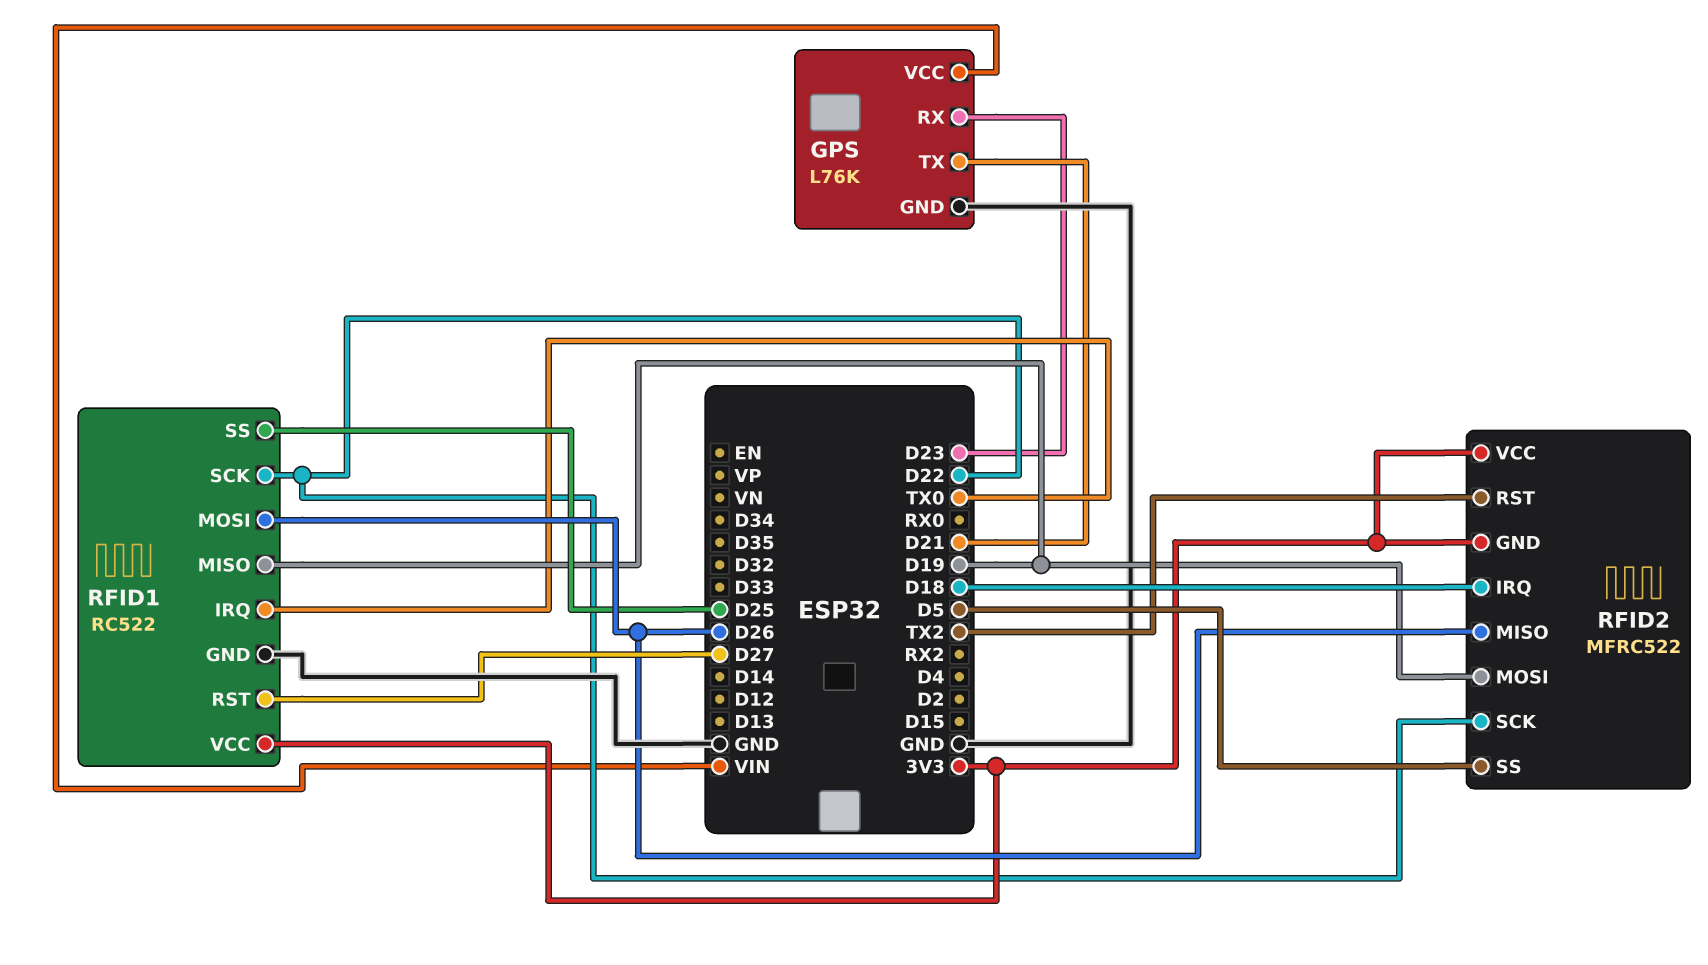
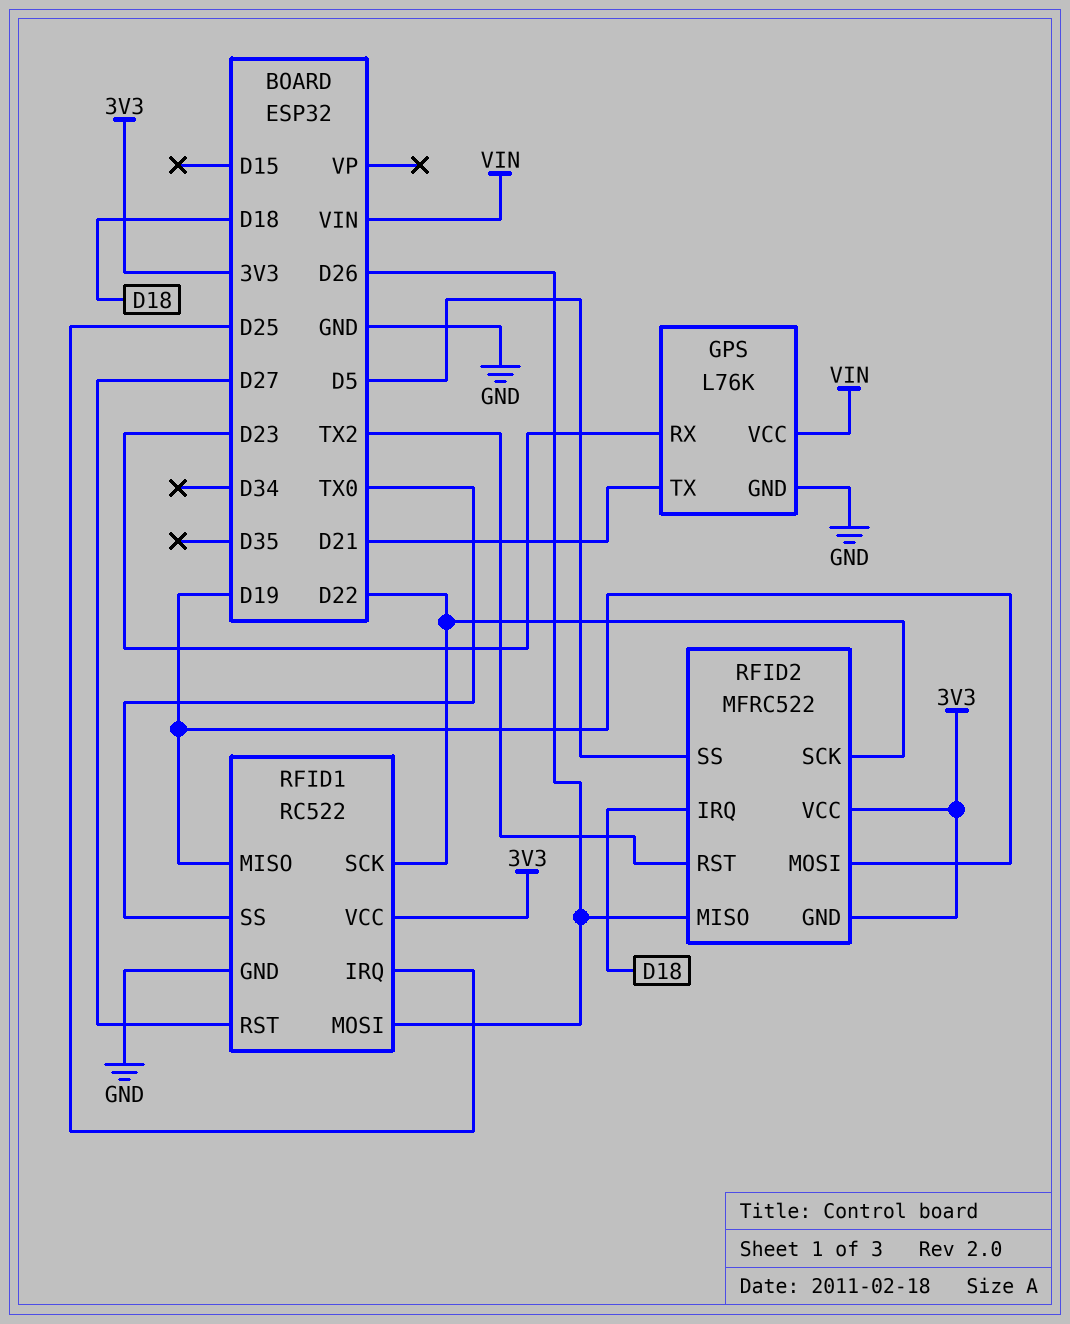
RFID1 pin IRQ: TX0 -> D25
RFID1 pin SS: D25 -> TX0

